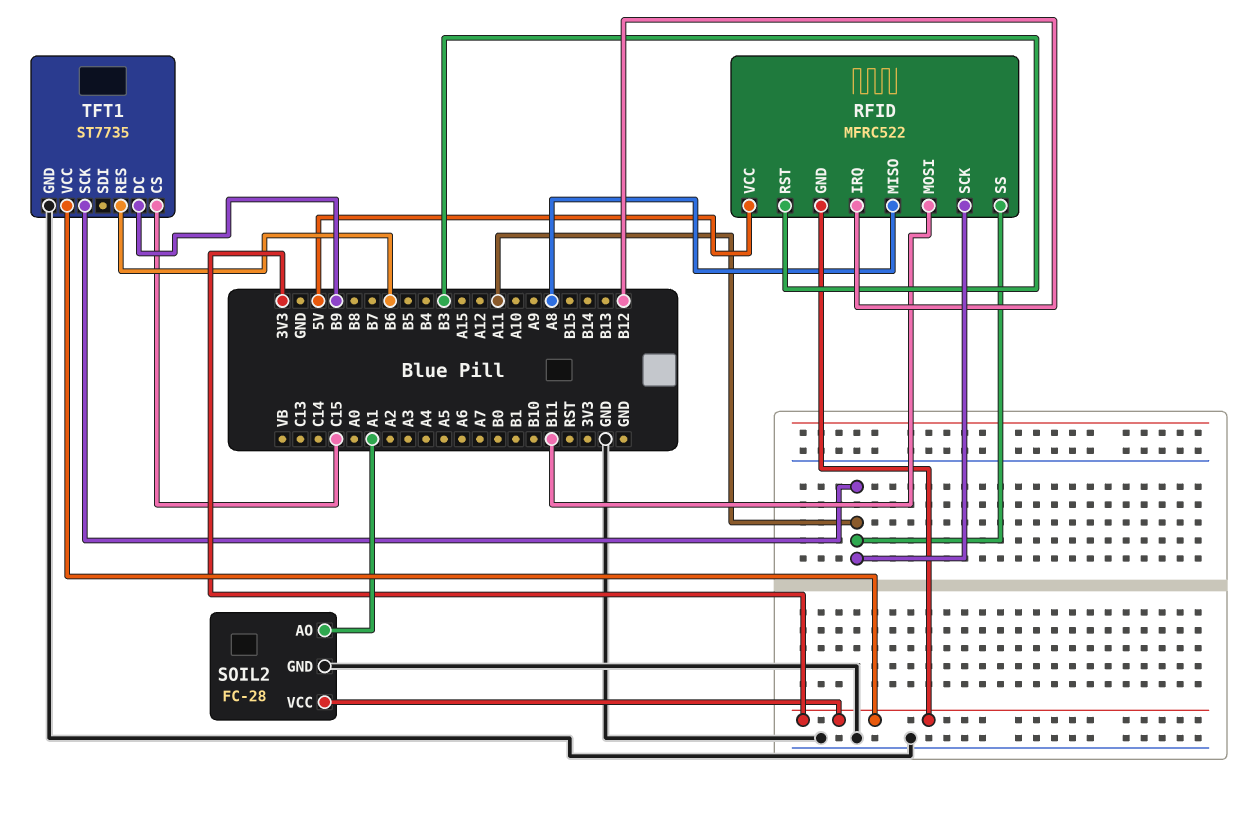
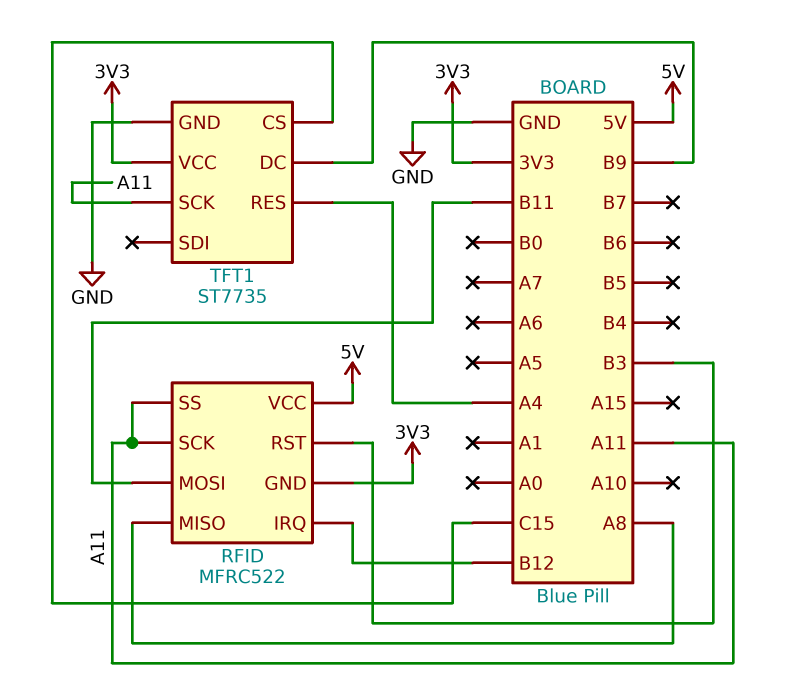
SOIL2: FC-28 -> none
SOIL2 pin AO: A1 -> none
SOIL2 pin GND: GND -> none
SOIL2 pin VCC: 3V3 -> none
TFT1 pin RES: B6 -> A4

